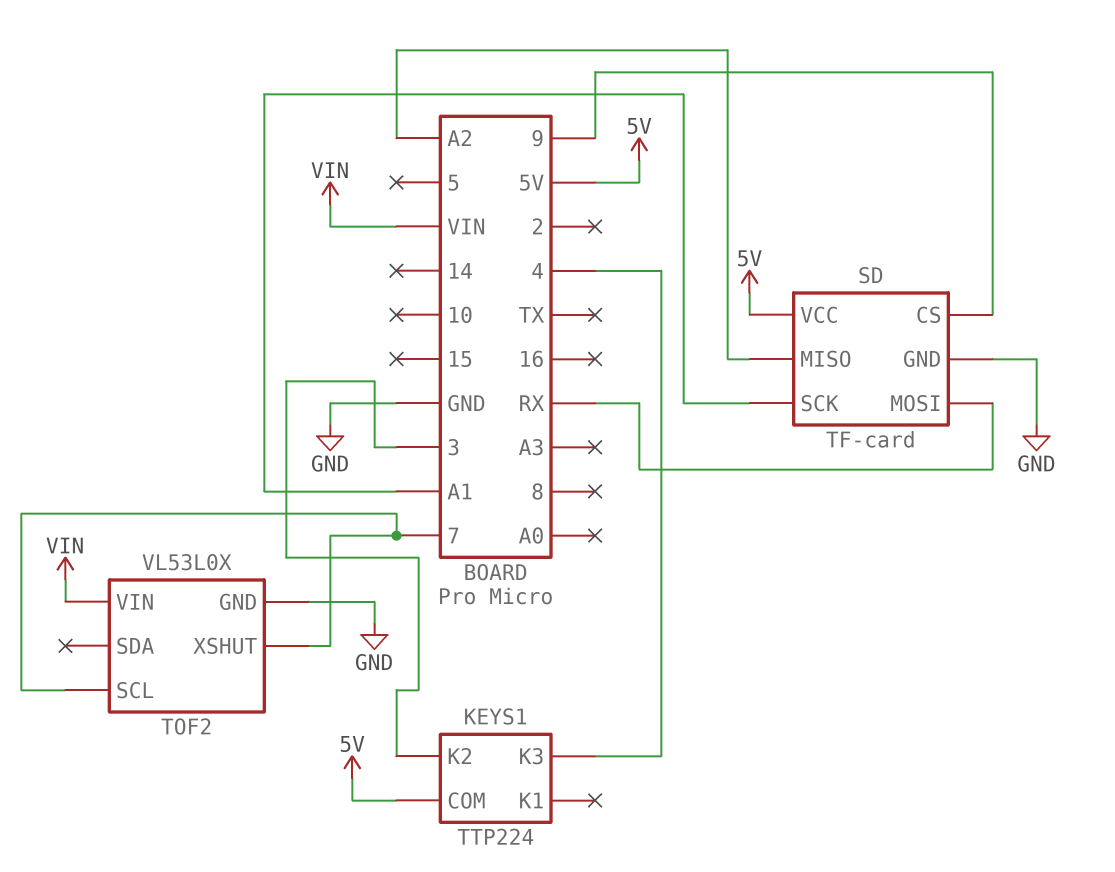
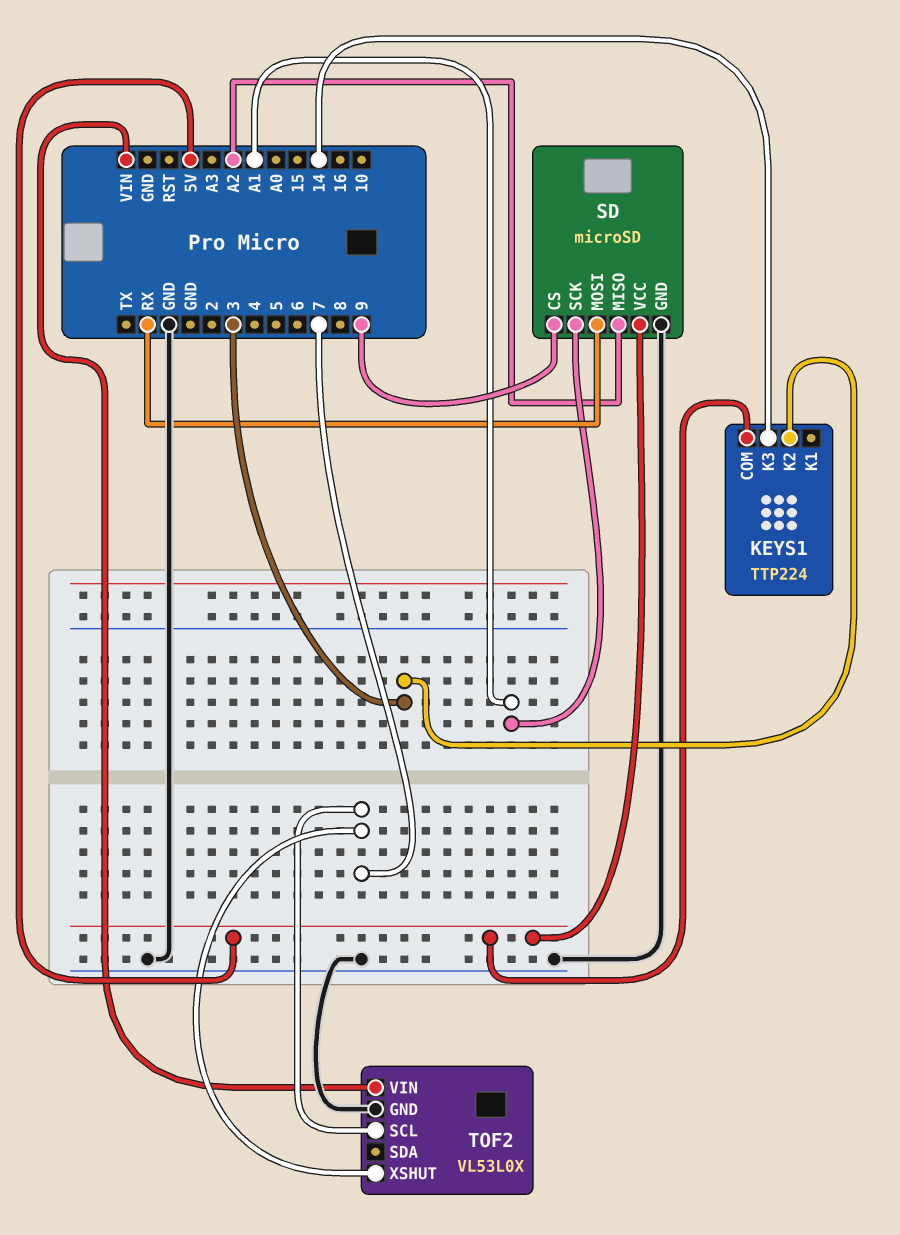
KEYS1 pin K3: 4 -> 14
SD: TF-card -> microSD

